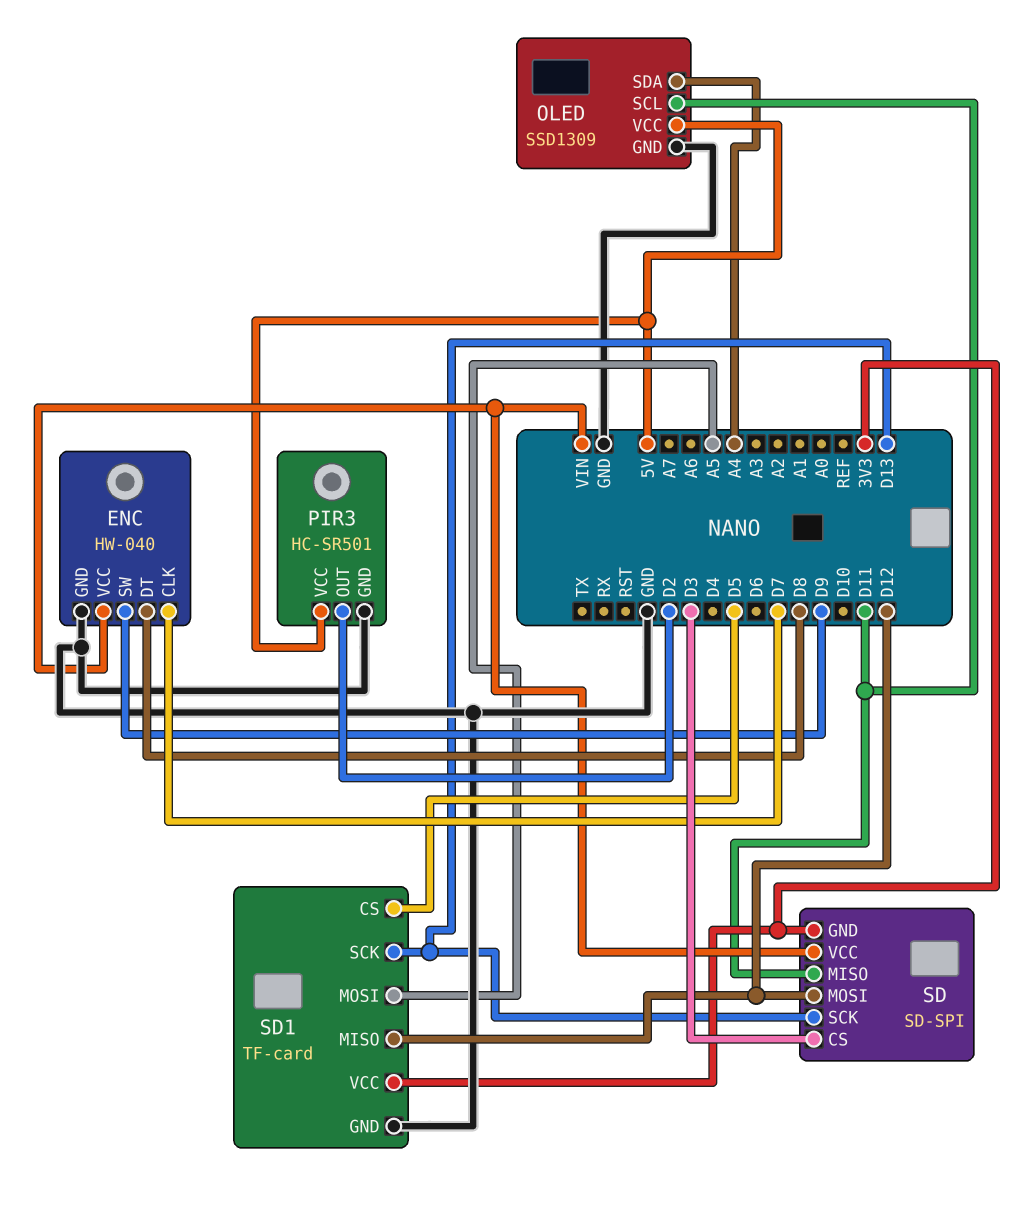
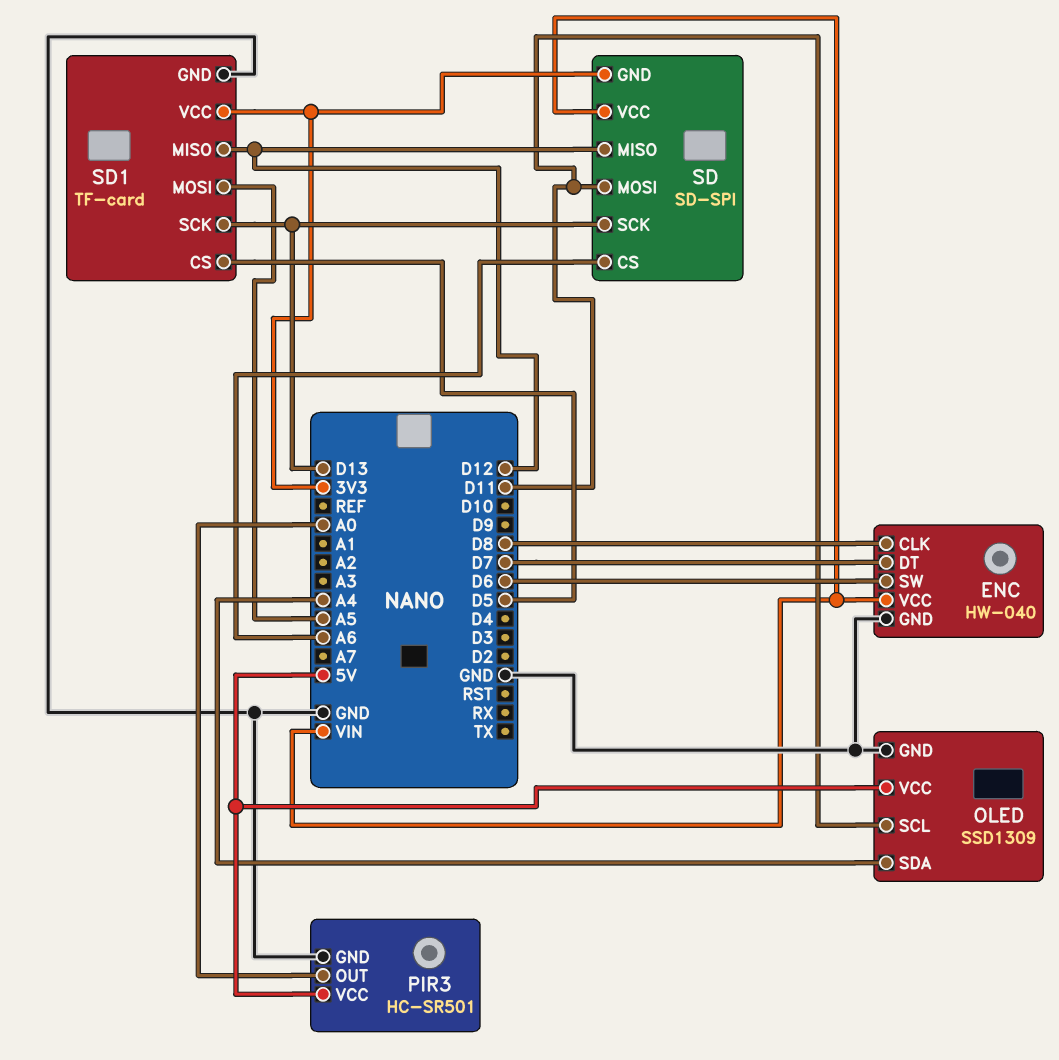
ENC pin CLK: D7 -> D8
ENC pin DT: D8 -> D7
ENC pin SW: D9 -> D6
PIR3 pin OUT: D2 -> A0
SD pin CS: D3 -> A6
SD pin MISO: D11 -> D12
SD pin MOSI: D12 -> D11

